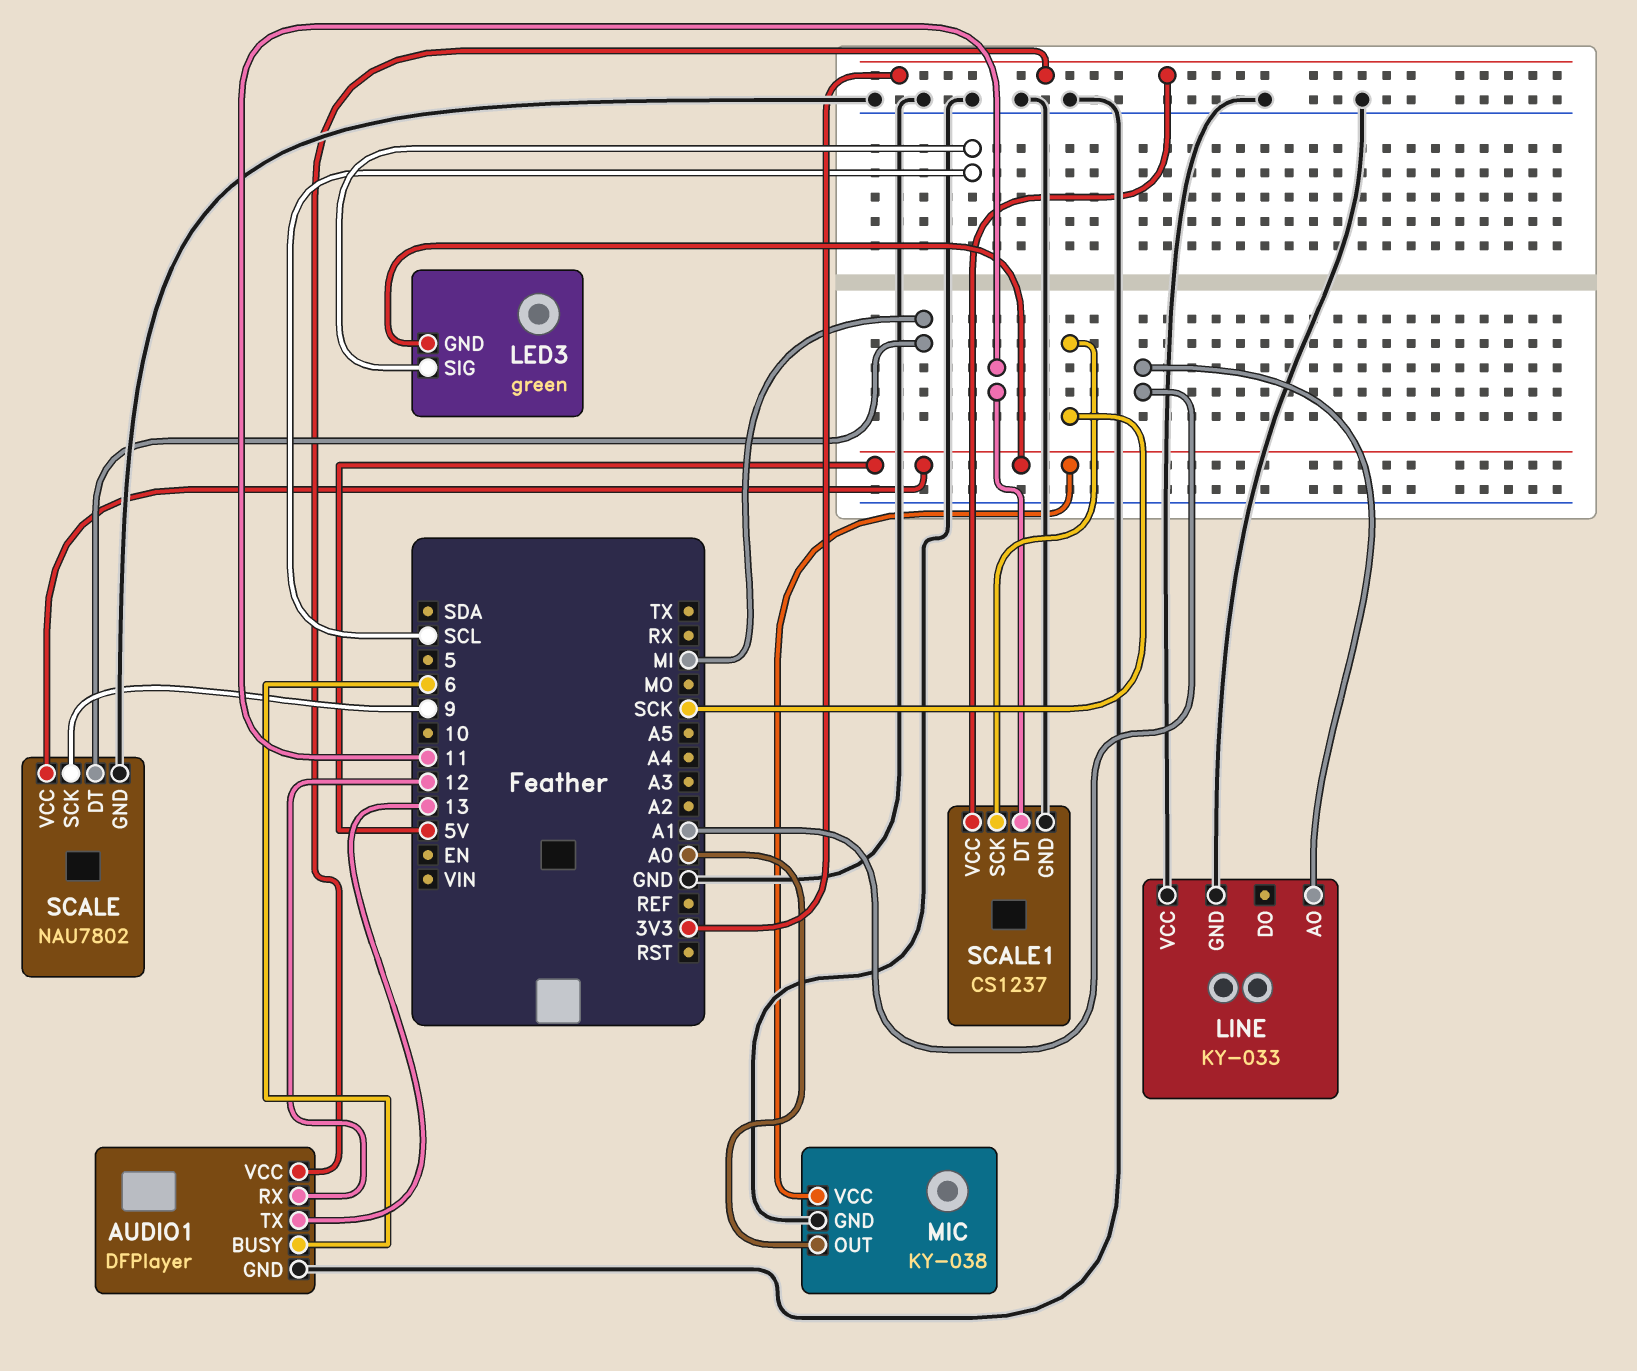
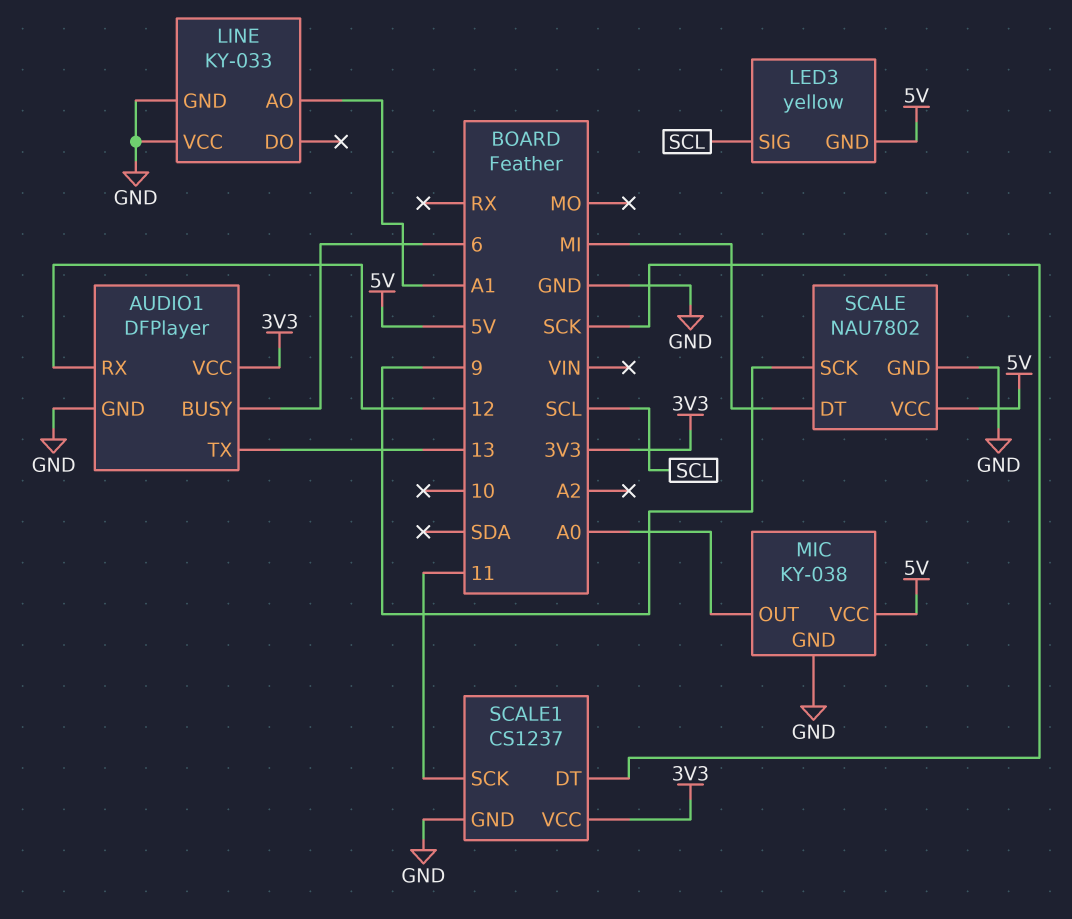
LED3: green -> yellow
SCALE1 pin DT: 11 -> SCK
SCALE1 pin SCK: SCK -> 11

